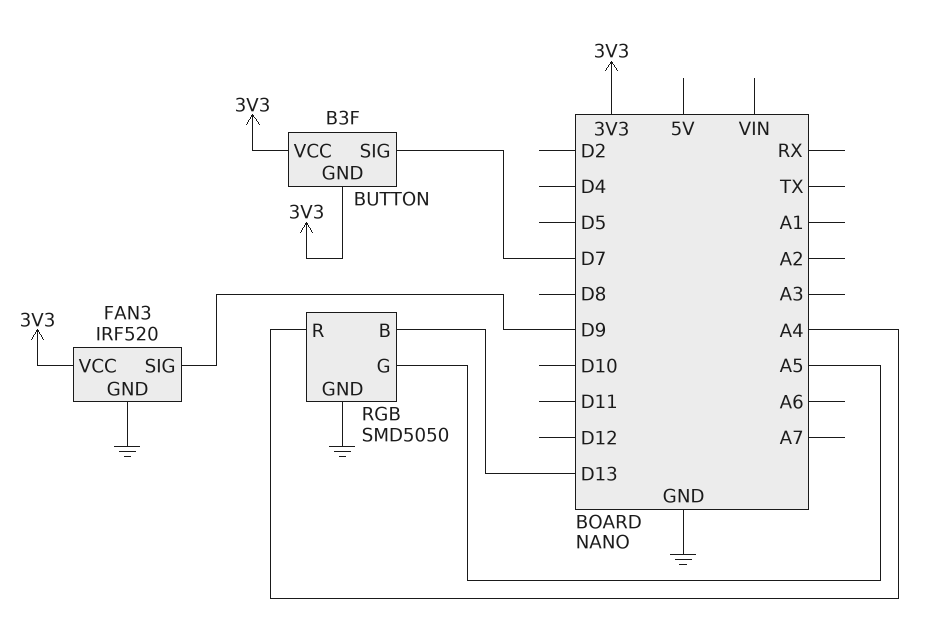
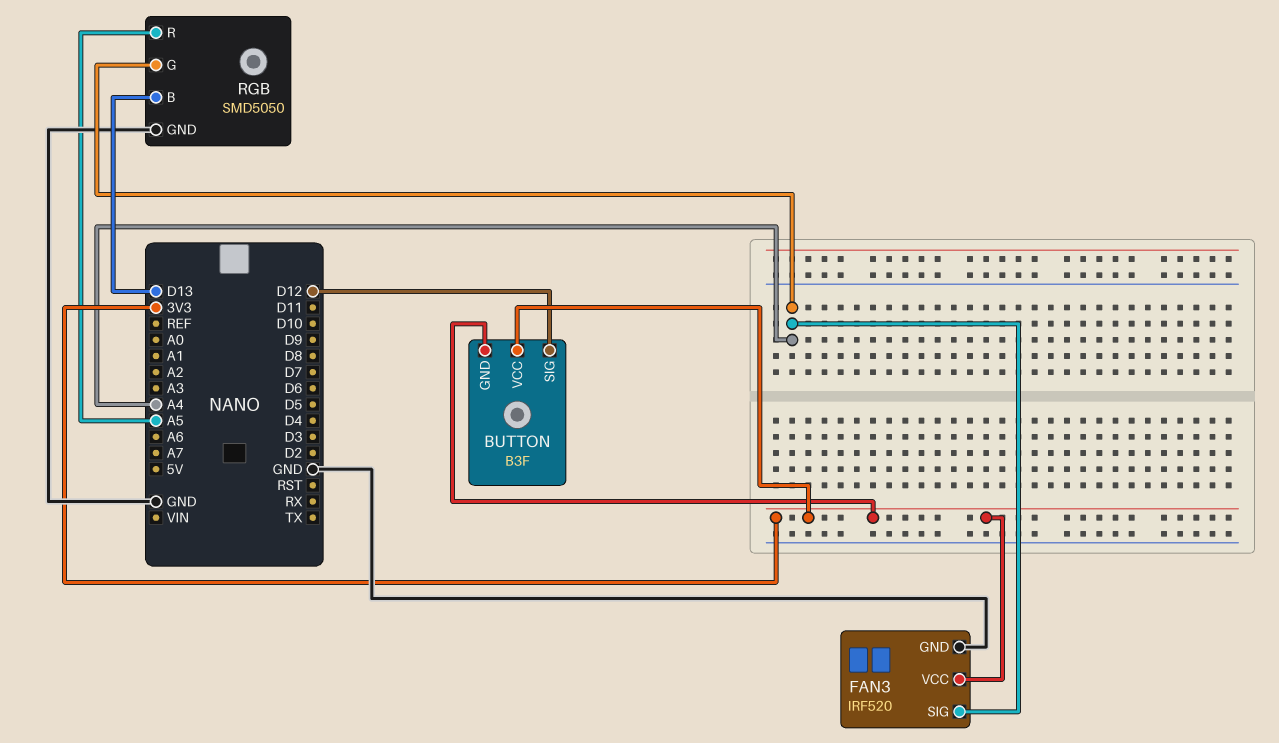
BUTTON pin SIG: D7 -> D12
FAN3 pin SIG: D9 -> A4
RGB pin G: A5 -> A4
RGB pin R: A4 -> A5

